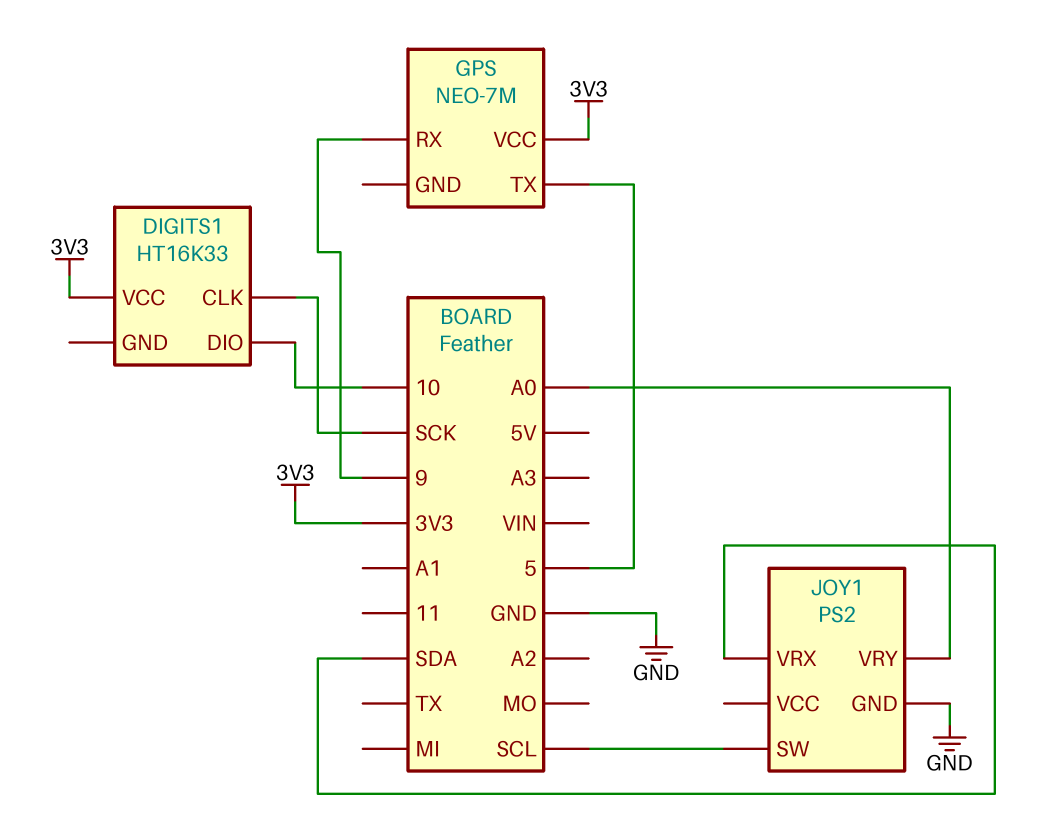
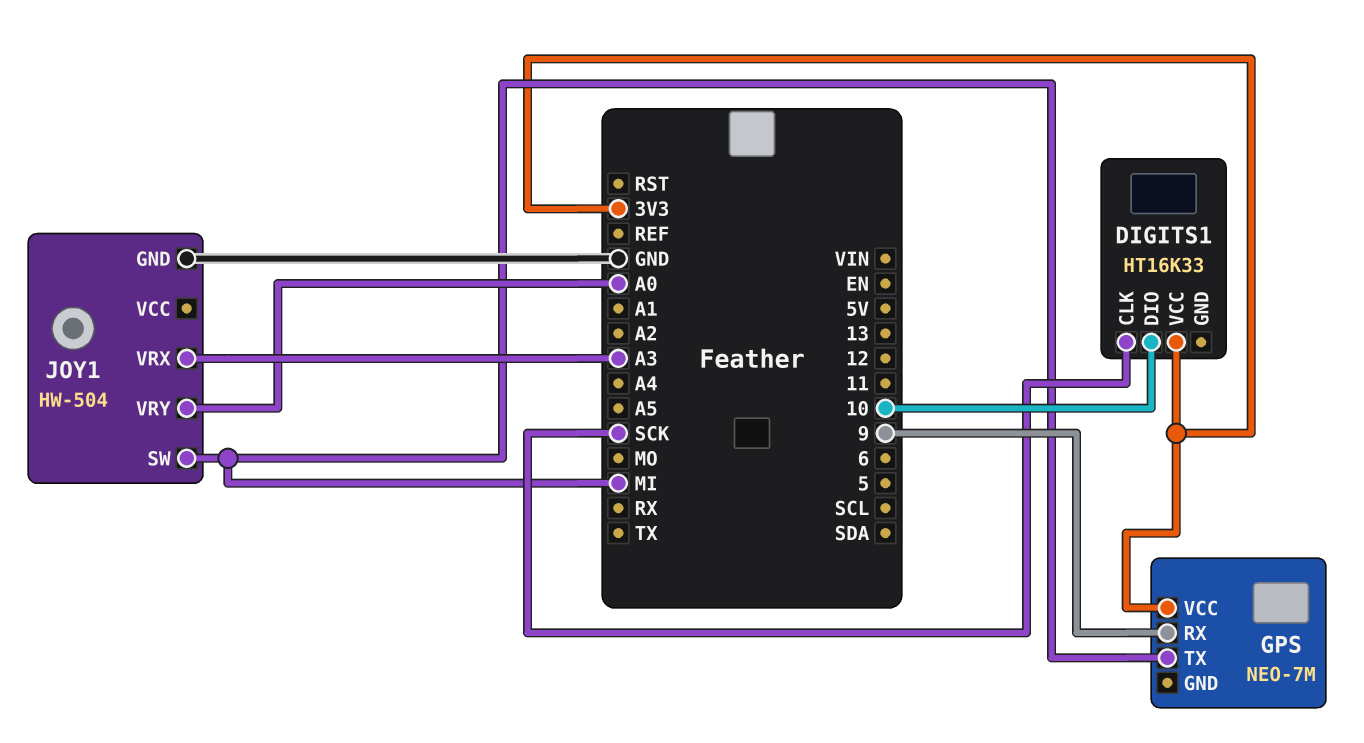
GPS pin TX: 5 -> MI
JOY1: PS2 -> HW-504
JOY1 pin SW: SCL -> MI
JOY1 pin VRX: SDA -> A3

